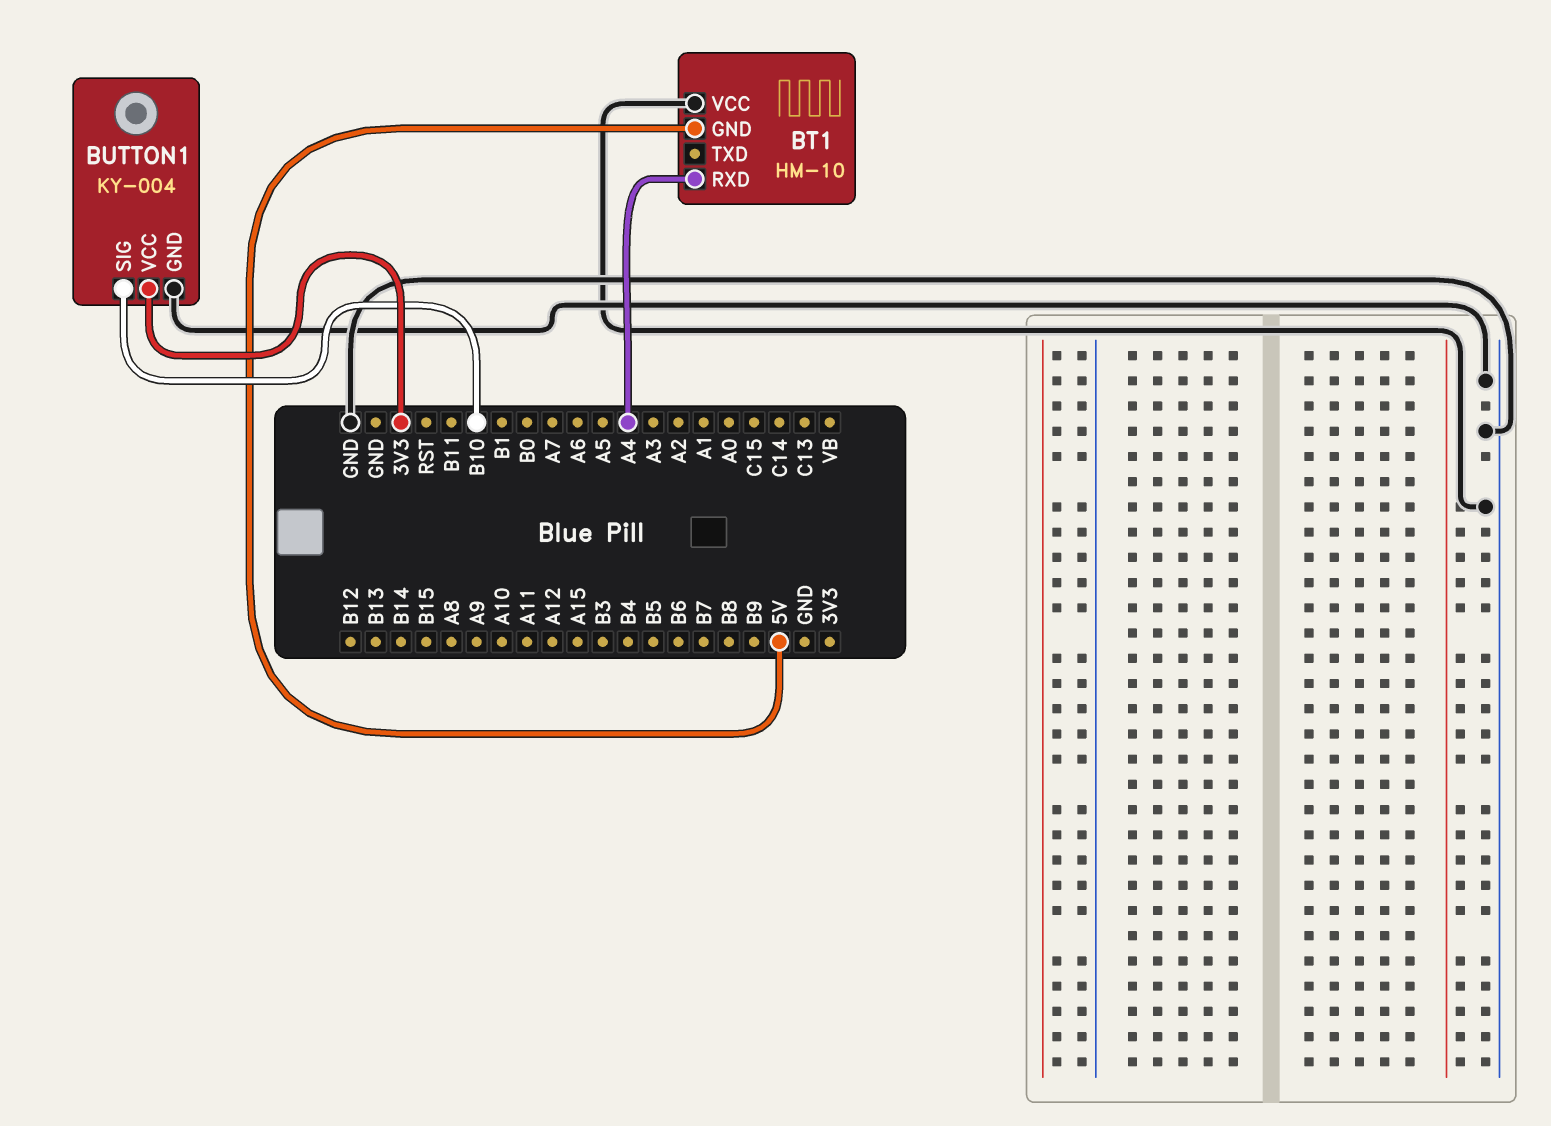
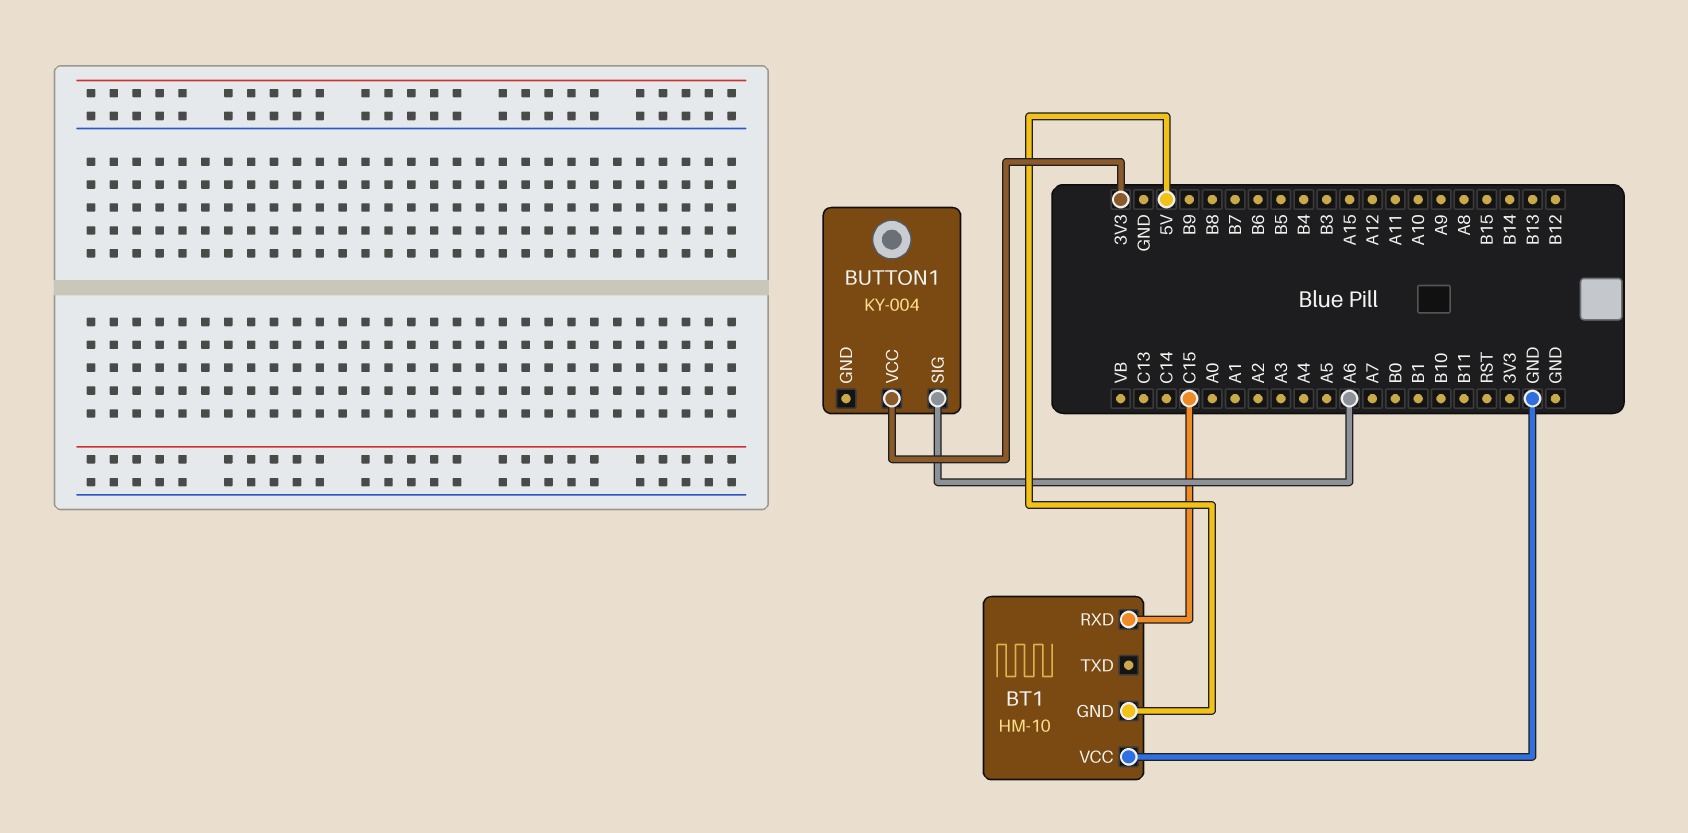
BT1 pin RXD: A4 -> C15
BUTTON1 pin GND: GND -> none
BUTTON1 pin SIG: B10 -> A6

